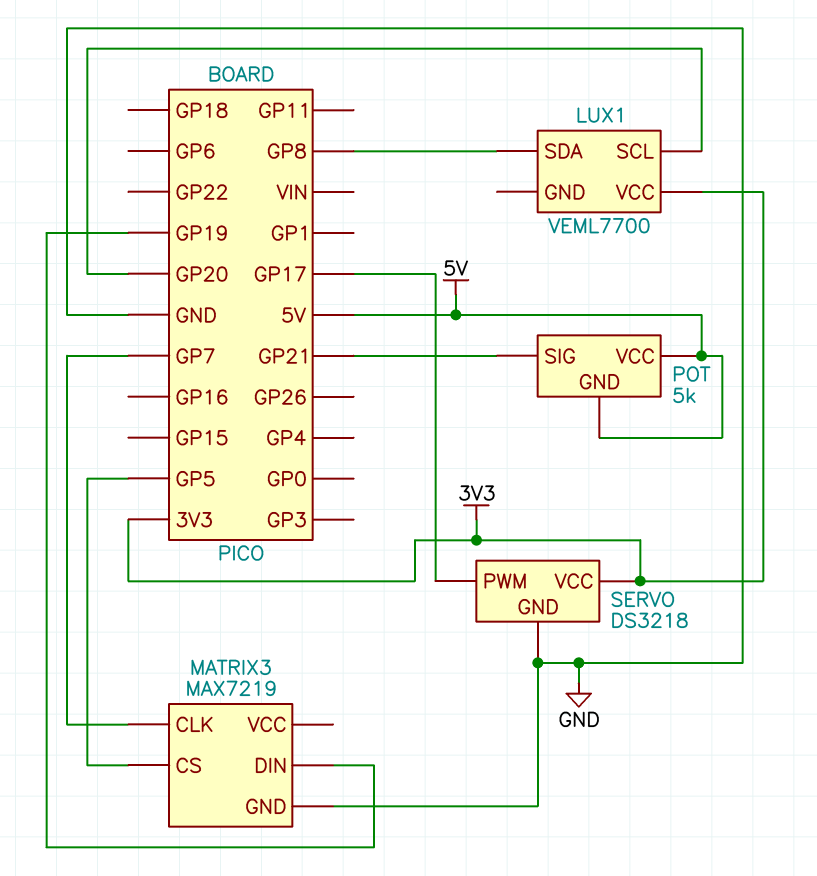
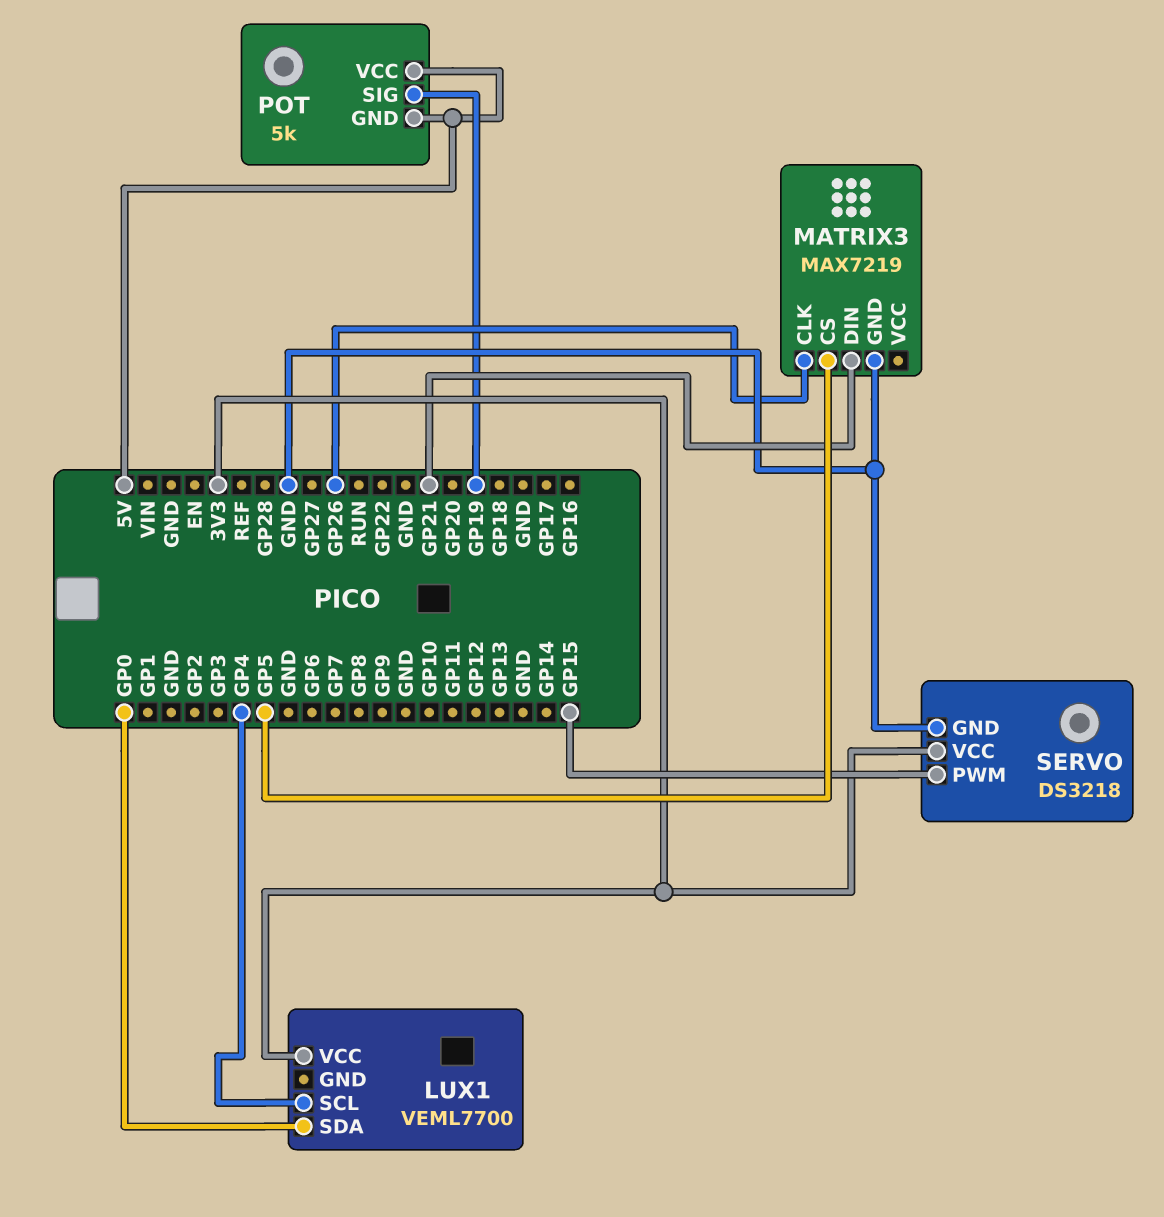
LUX1 pin SCL: GP20 -> GP4
LUX1 pin SDA: GP8 -> GP0
MATRIX3 pin CLK: GP7 -> GP26
MATRIX3 pin DIN: GP19 -> GP21
POT pin SIG: GP21 -> GP19
SERVO pin PWM: GP17 -> GP15

